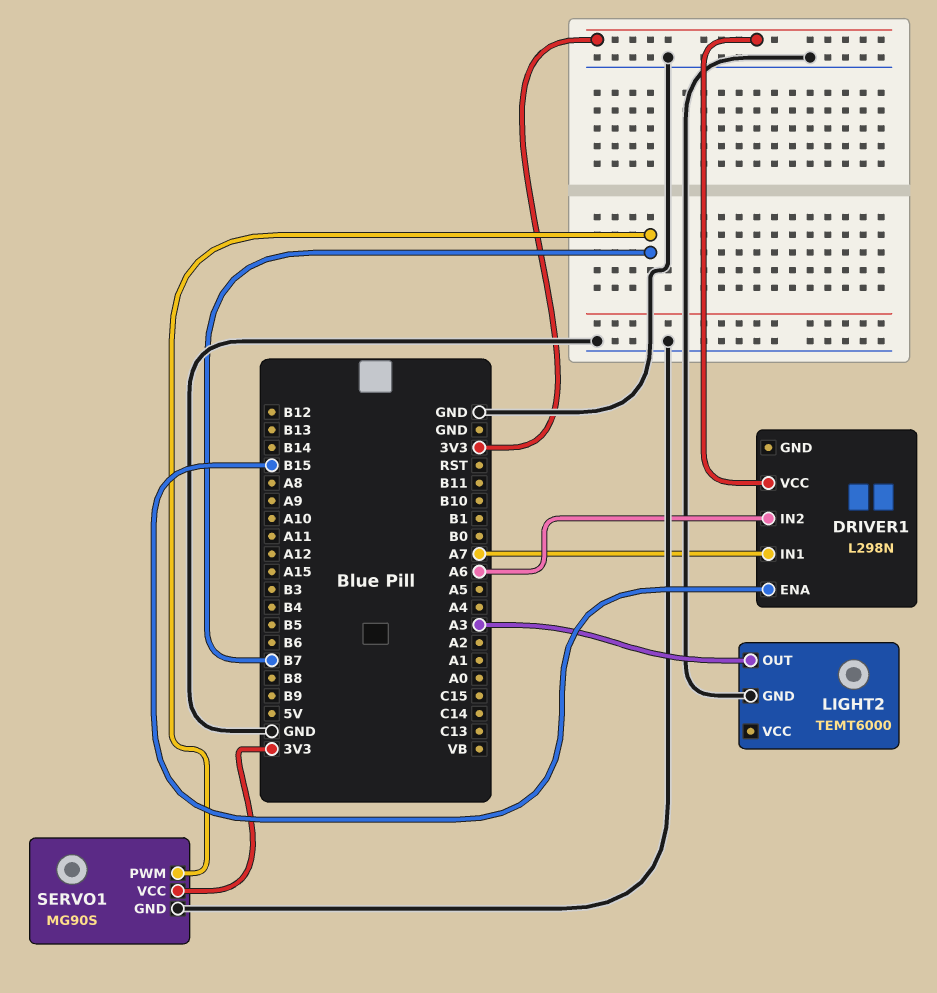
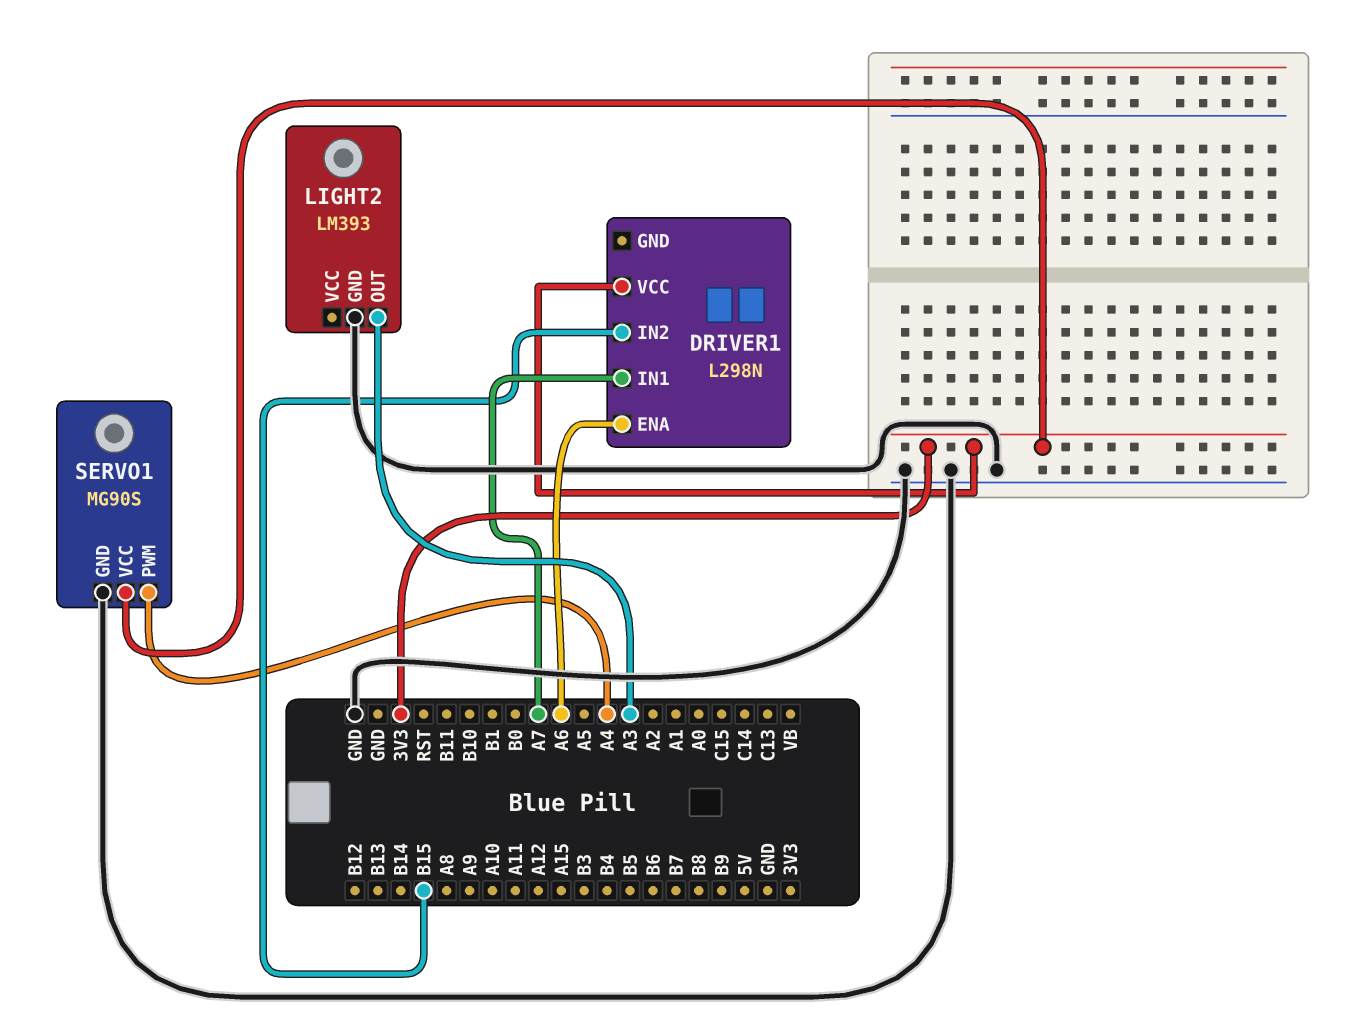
DRIVER1 pin ENA: B15 -> A6
DRIVER1 pin IN2: A6 -> B15
LIGHT2: TEMT6000 -> LM393
SERVO1 pin PWM: B7 -> A4

